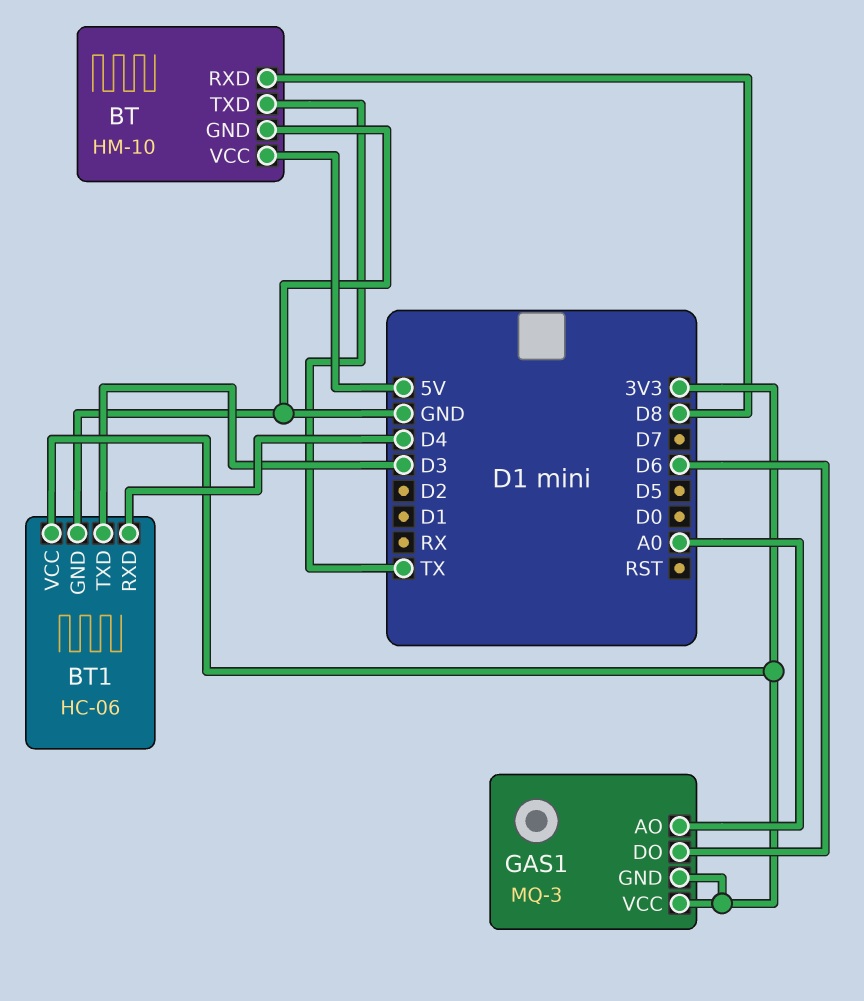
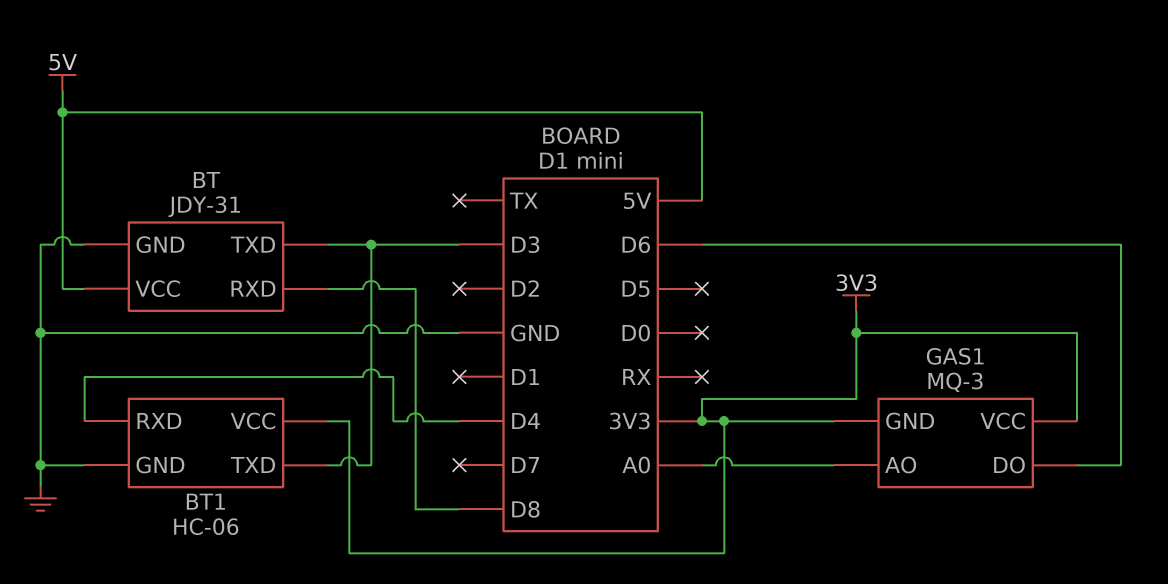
BT: HM-10 -> JDY-31
BT pin TXD: TX -> D3

